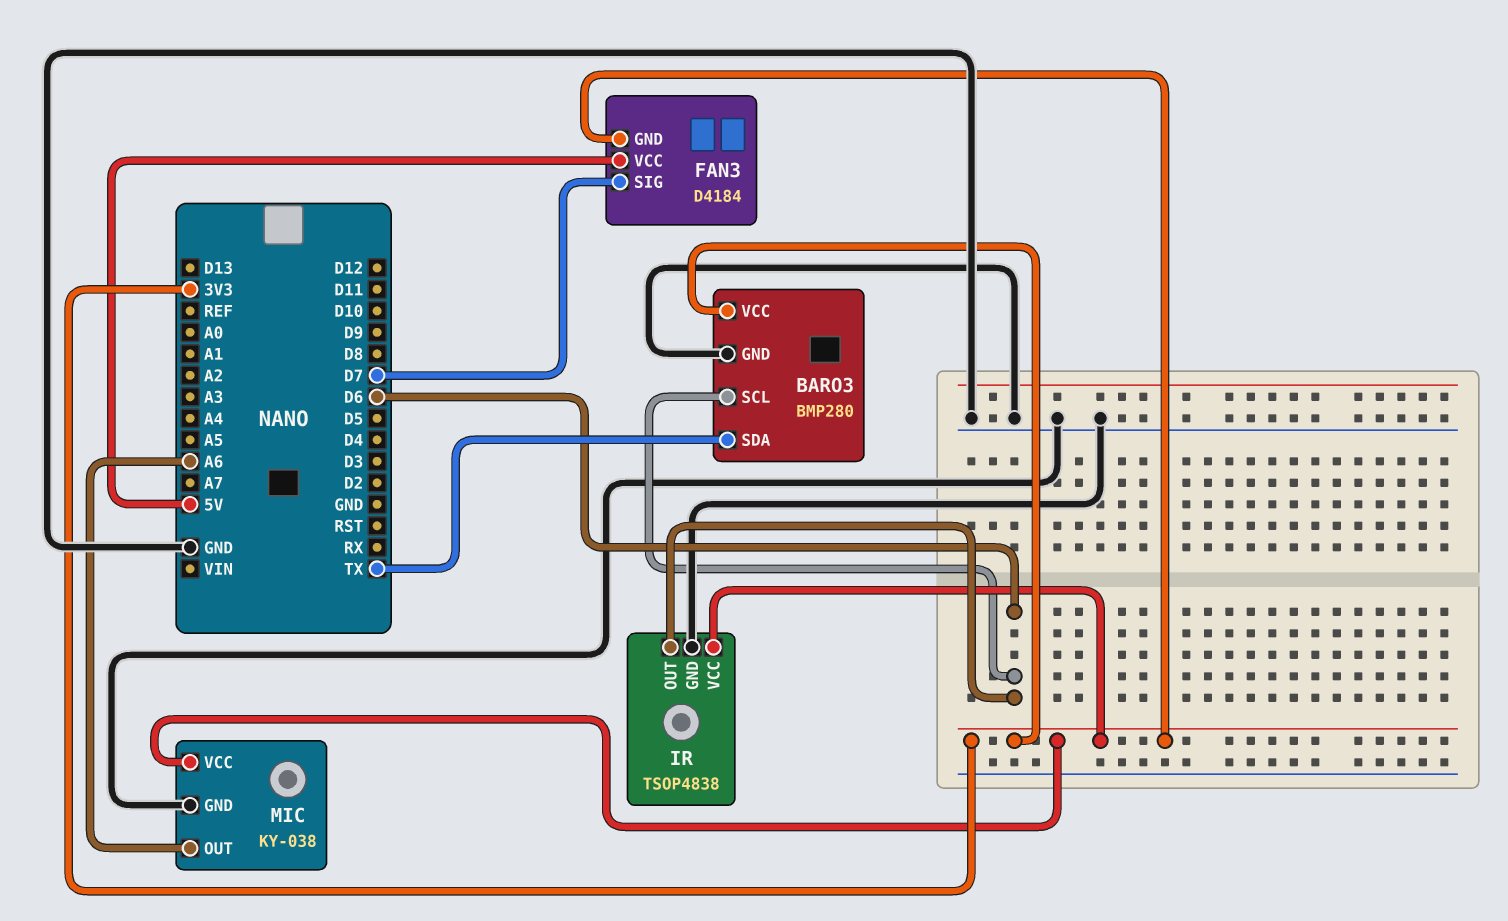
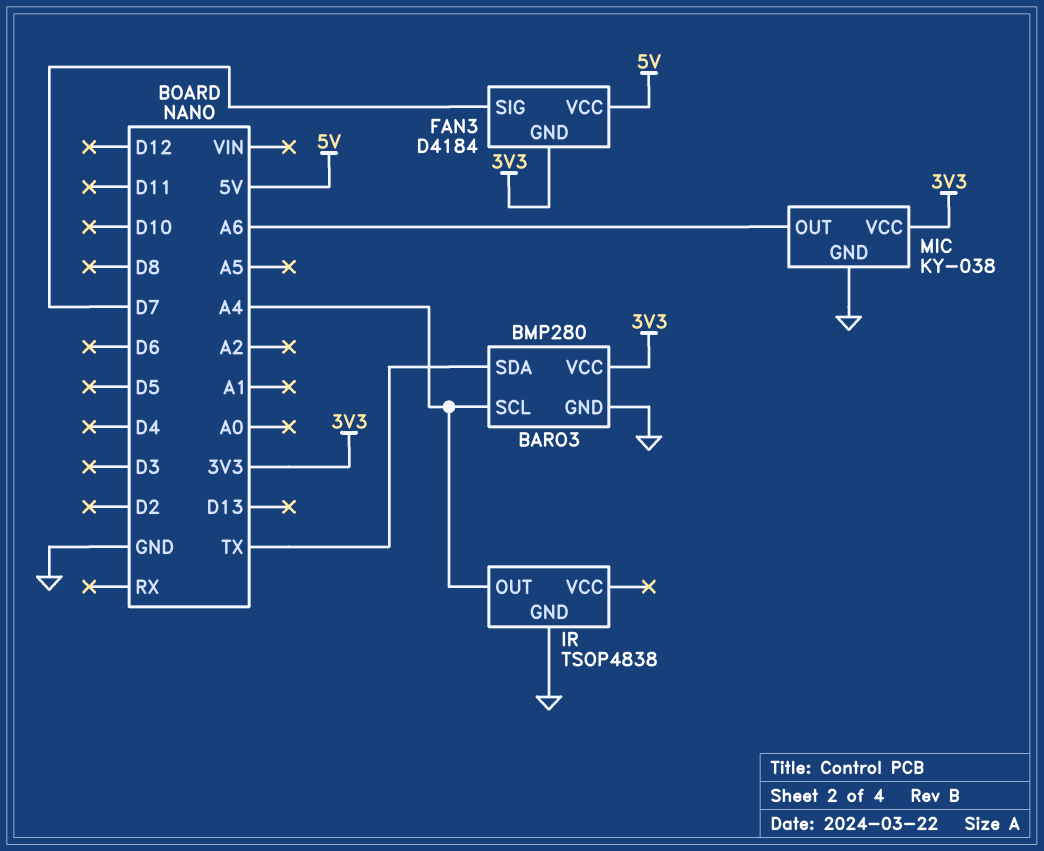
BARO3 pin SCL: D6 -> A4
IR pin OUT: D6 -> A4
IR pin VCC: 3V3 -> none

